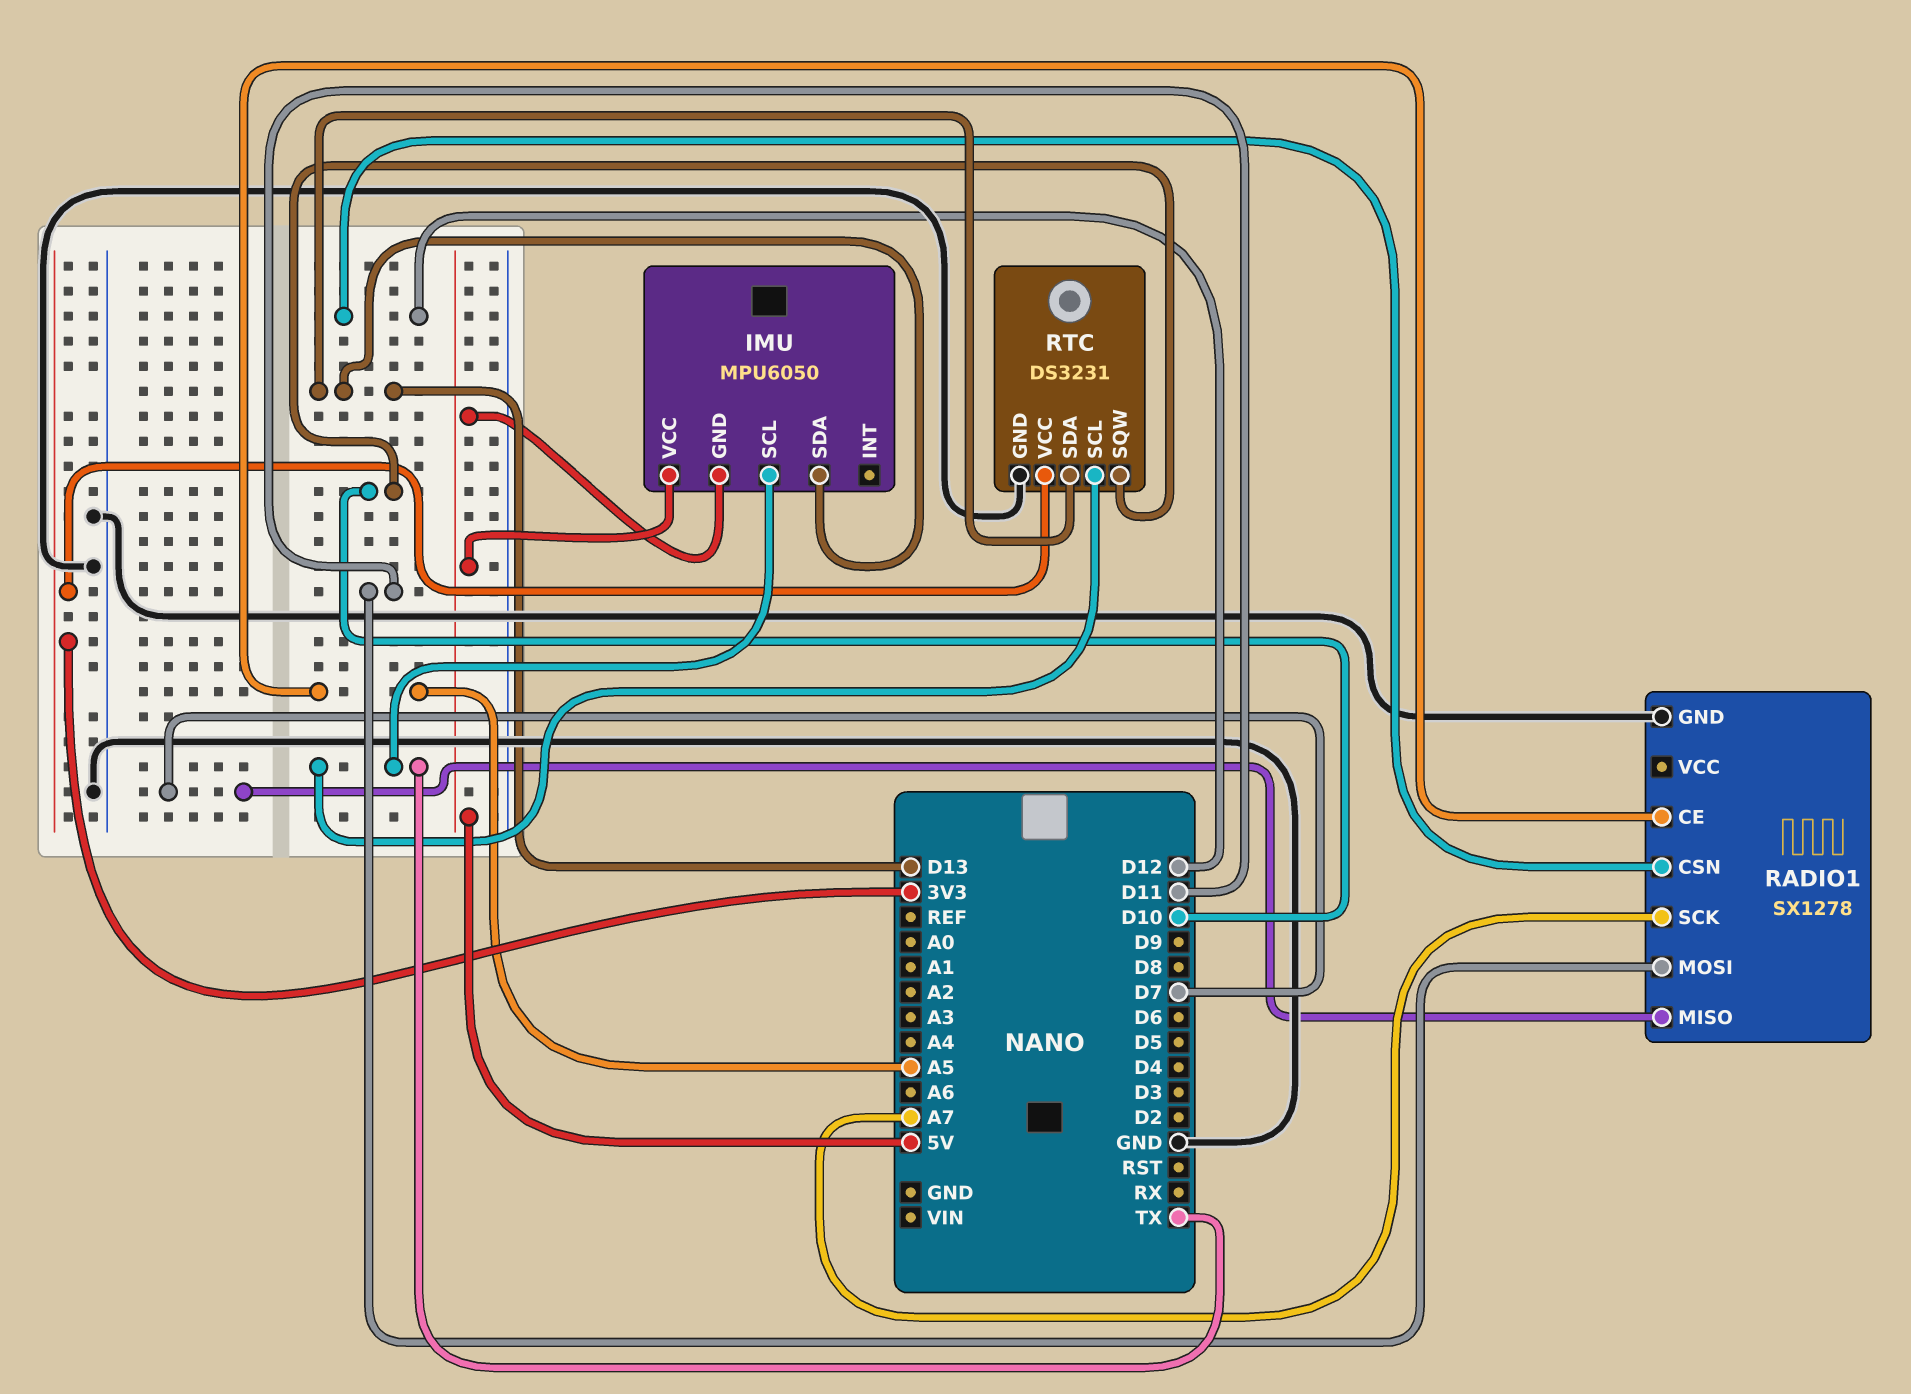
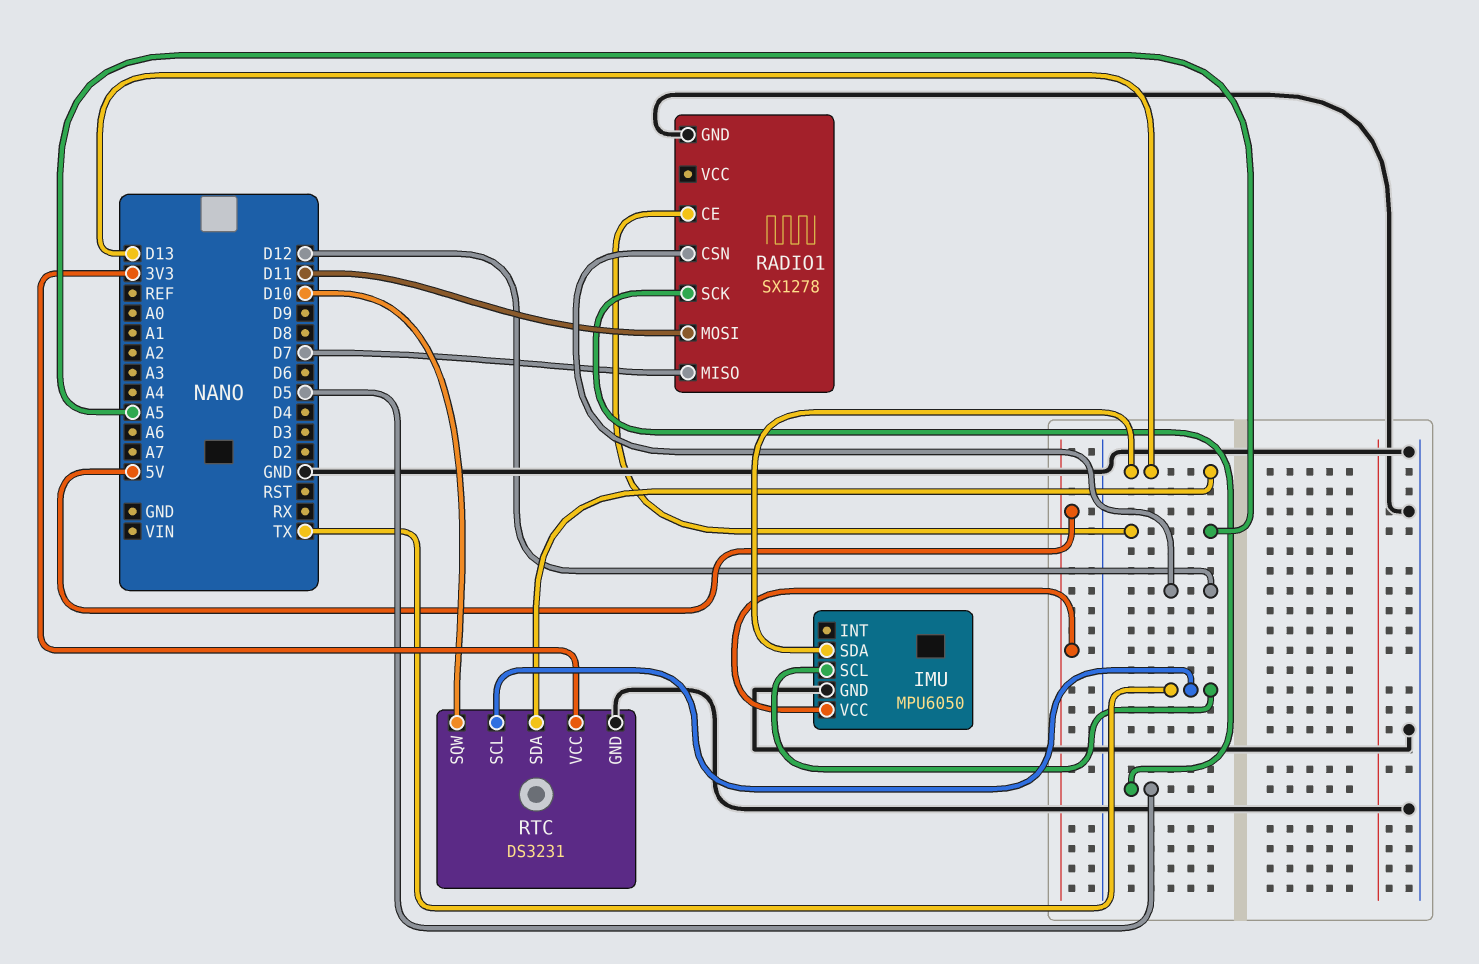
IMU pin GND: 5V -> GND
RADIO1 pin SCK: A7 -> D5

